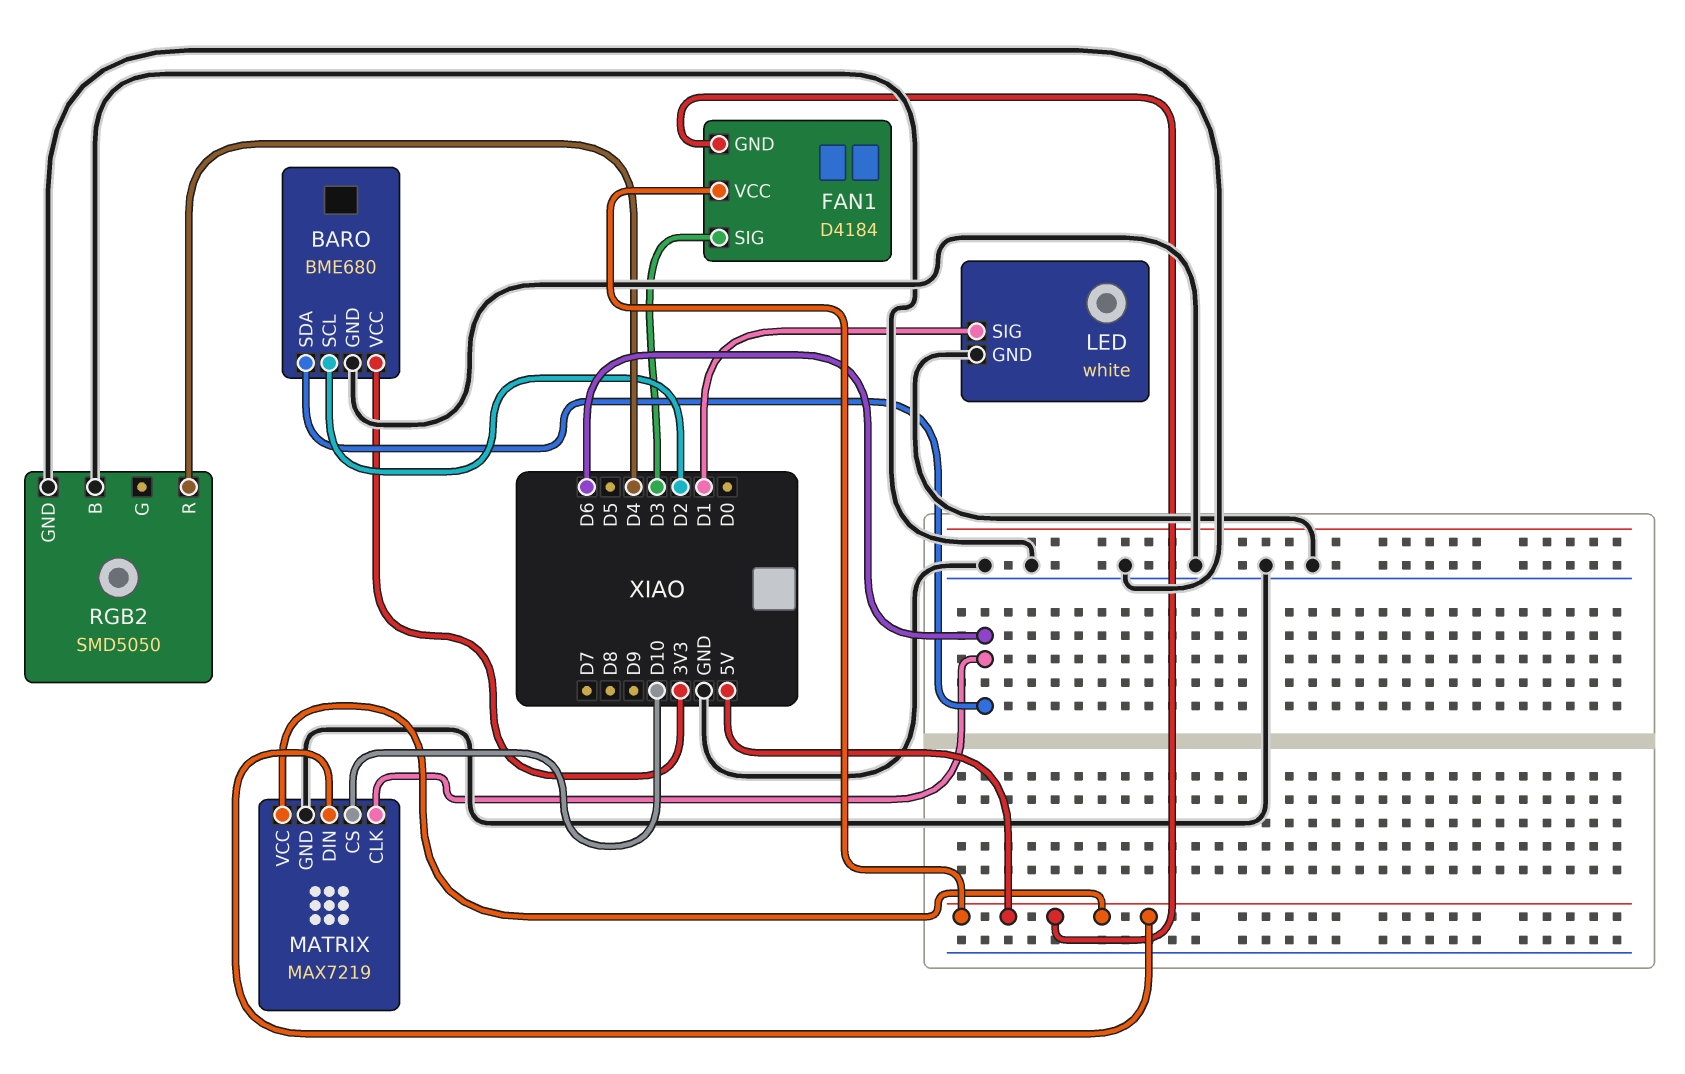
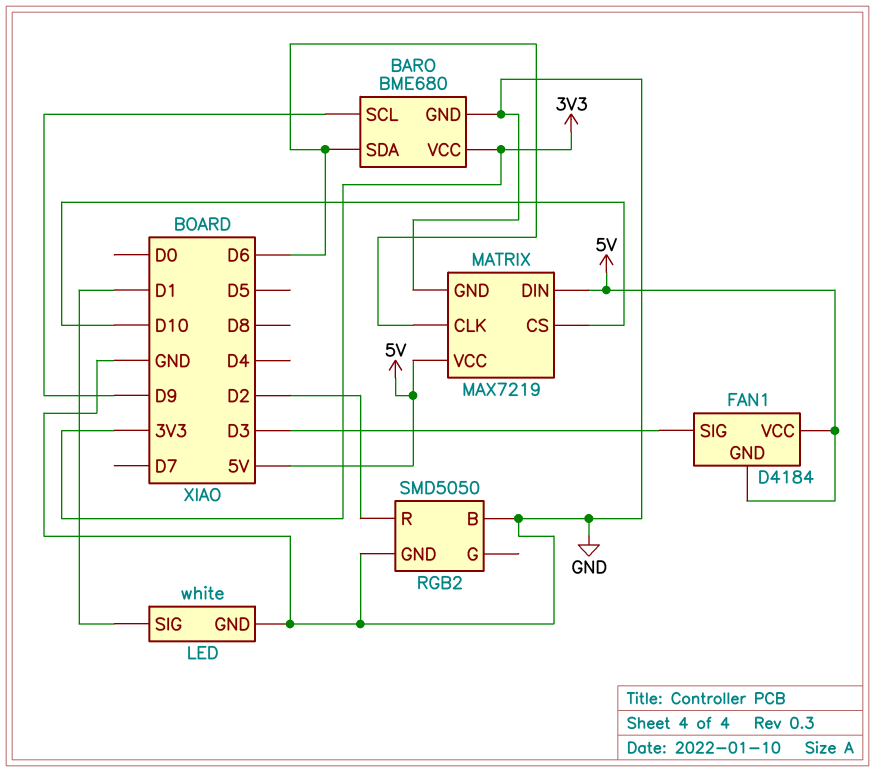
BARO pin SCL: D2 -> D9
RGB2 pin R: D4 -> D2

